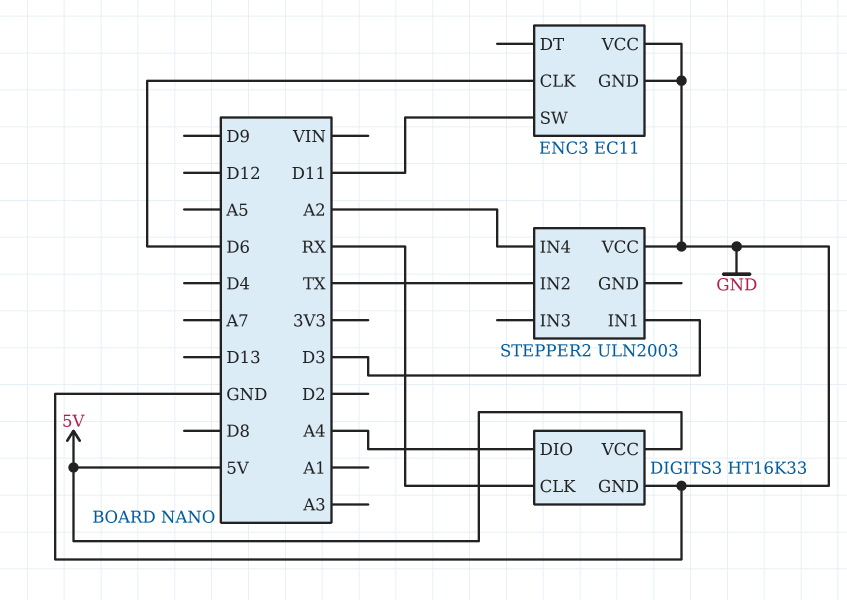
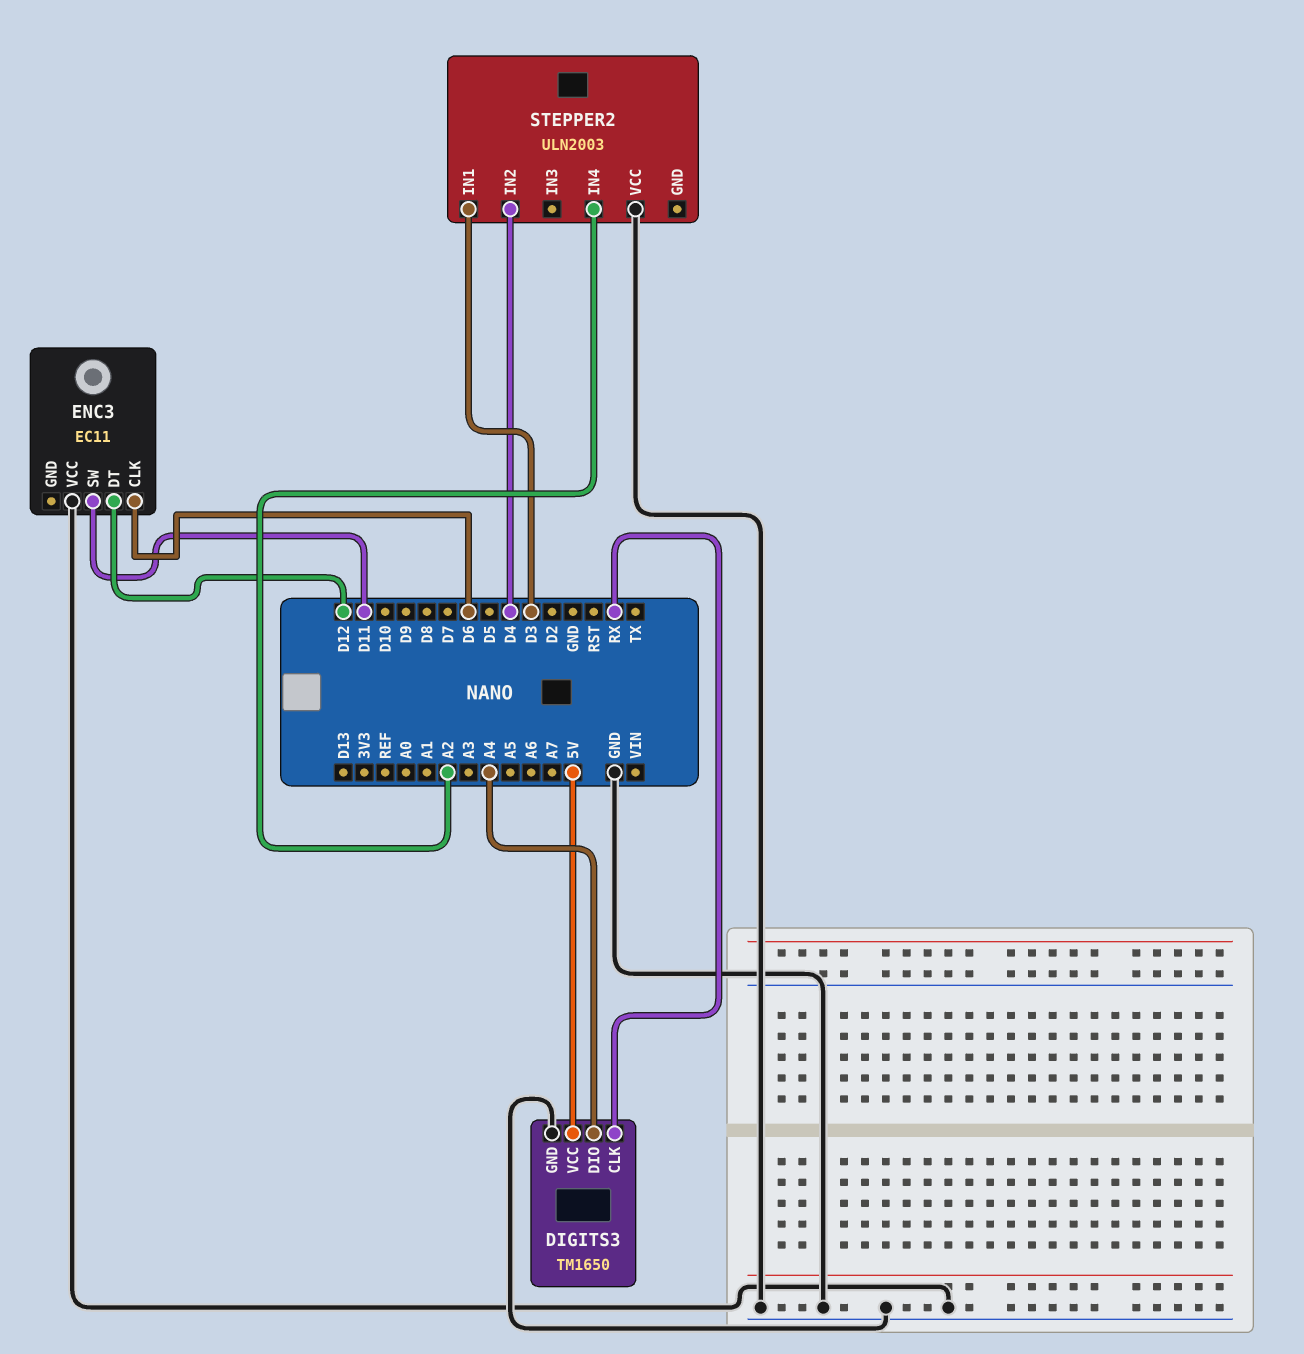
DIGITS3: HT16K33 -> TM1650
ENC3 pin DT: none -> D12
ENC3 pin GND: GND -> none
STEPPER2 pin IN2: TX -> D4

